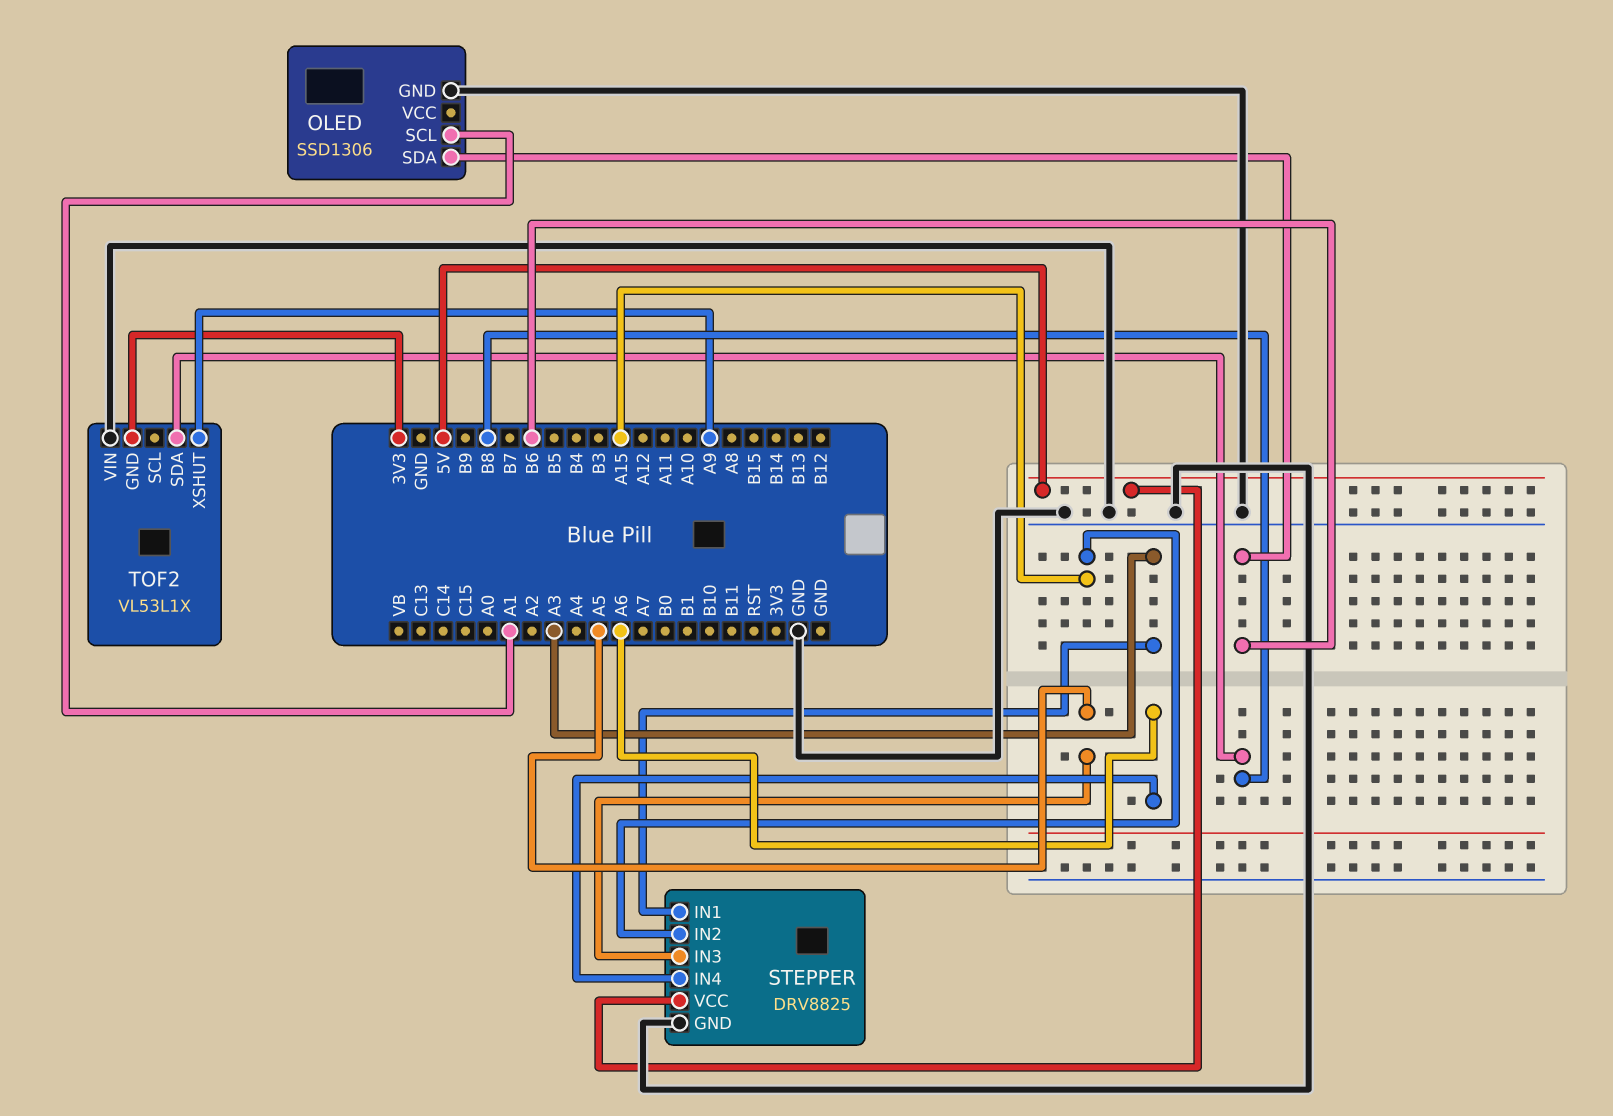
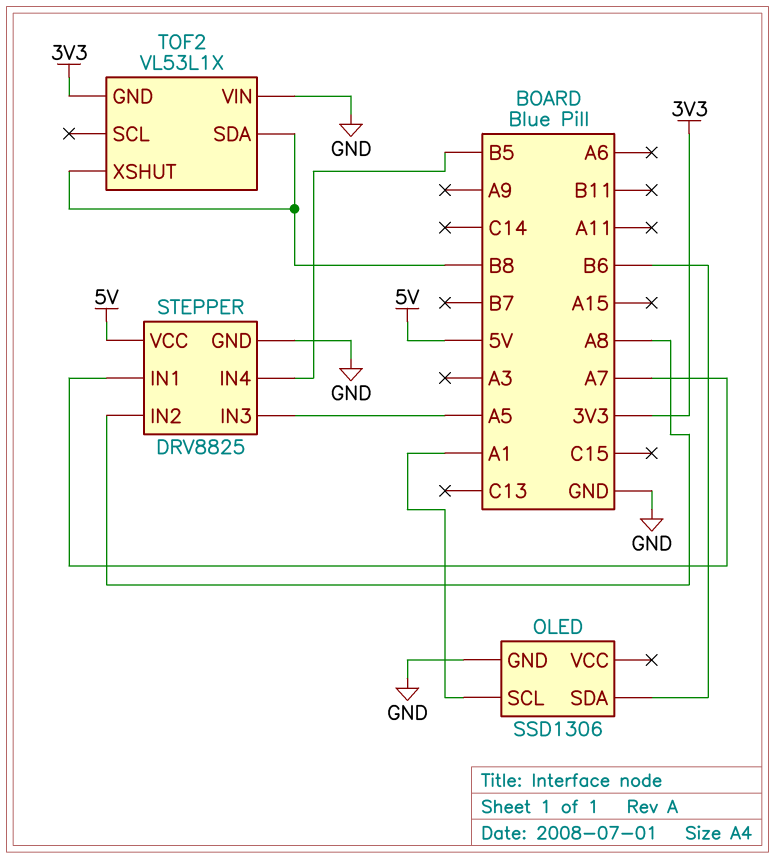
STEPPER pin IN1: A3 -> A7
STEPPER pin IN2: A15 -> A8
STEPPER pin IN4: A6 -> B5
TOF2 pin XSHUT: A9 -> B8

